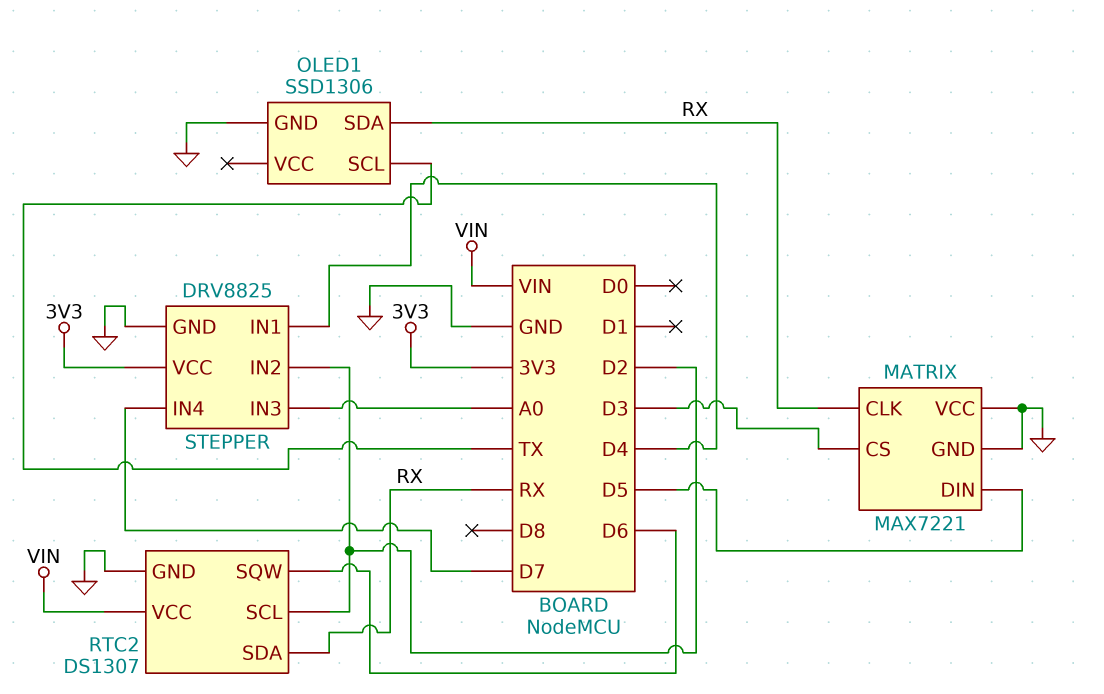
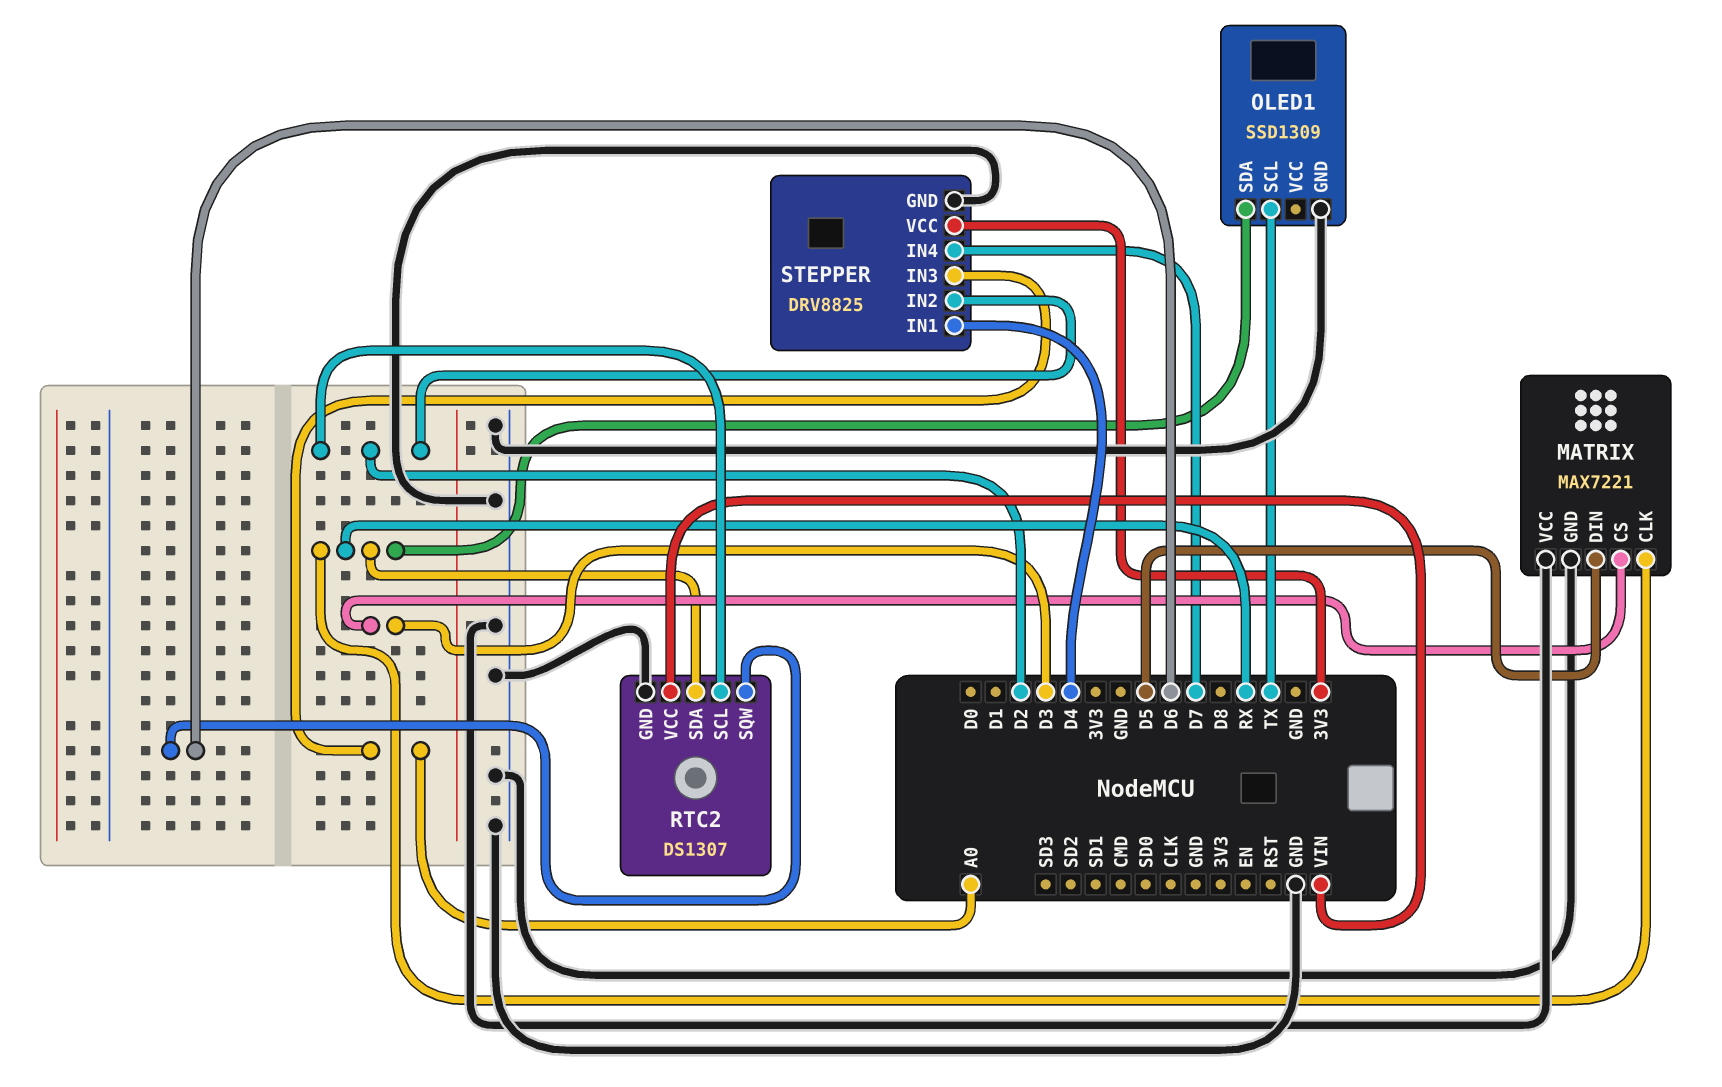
OLED1: SSD1306 -> SSD1309

